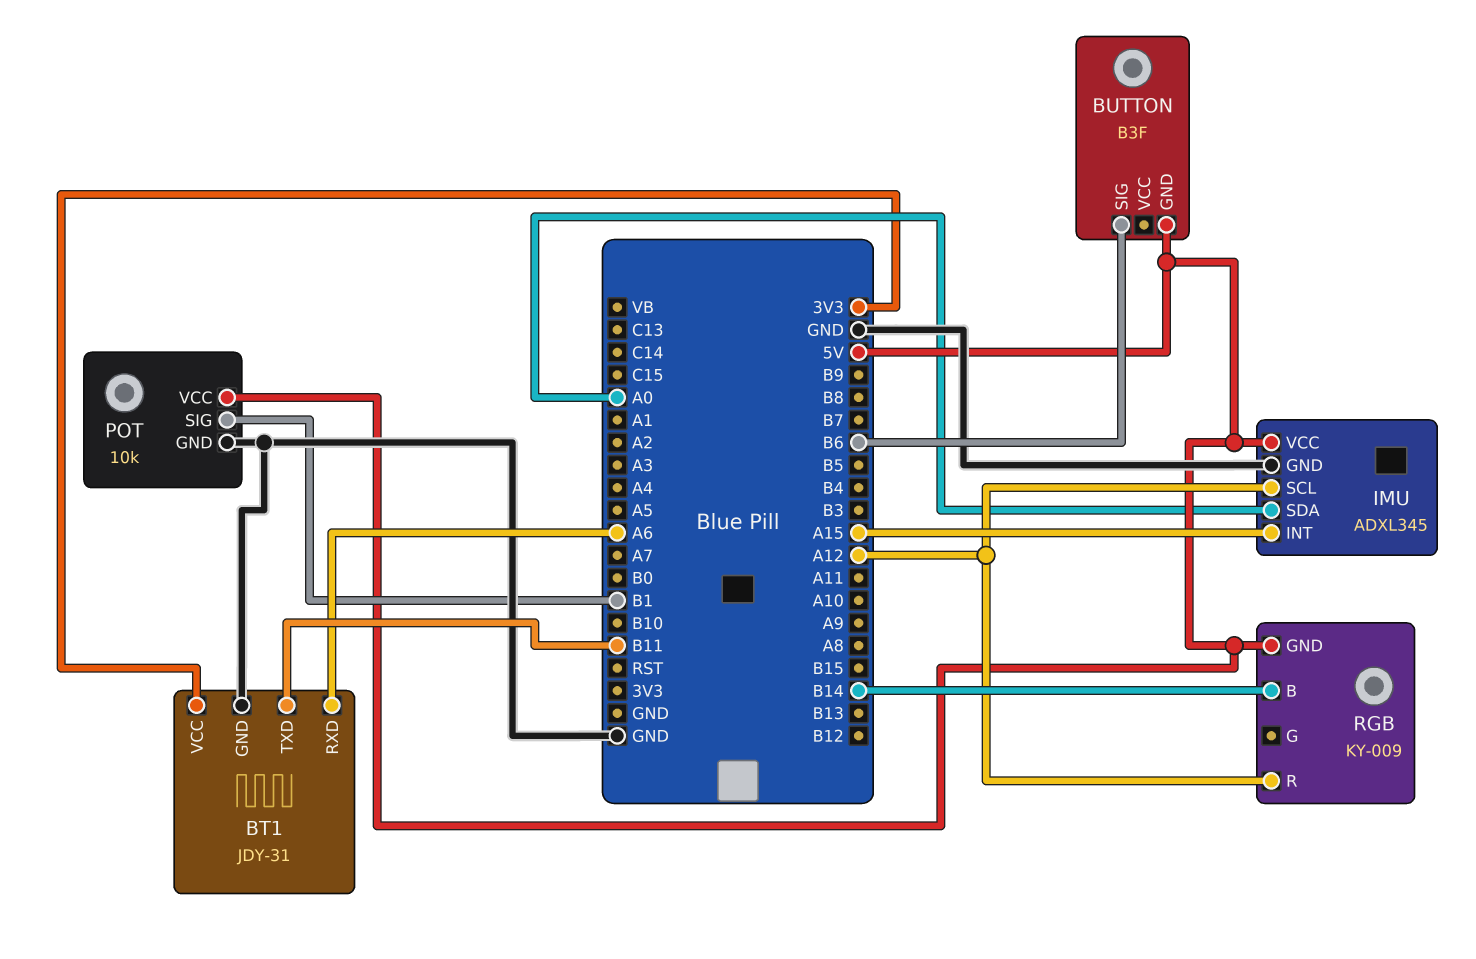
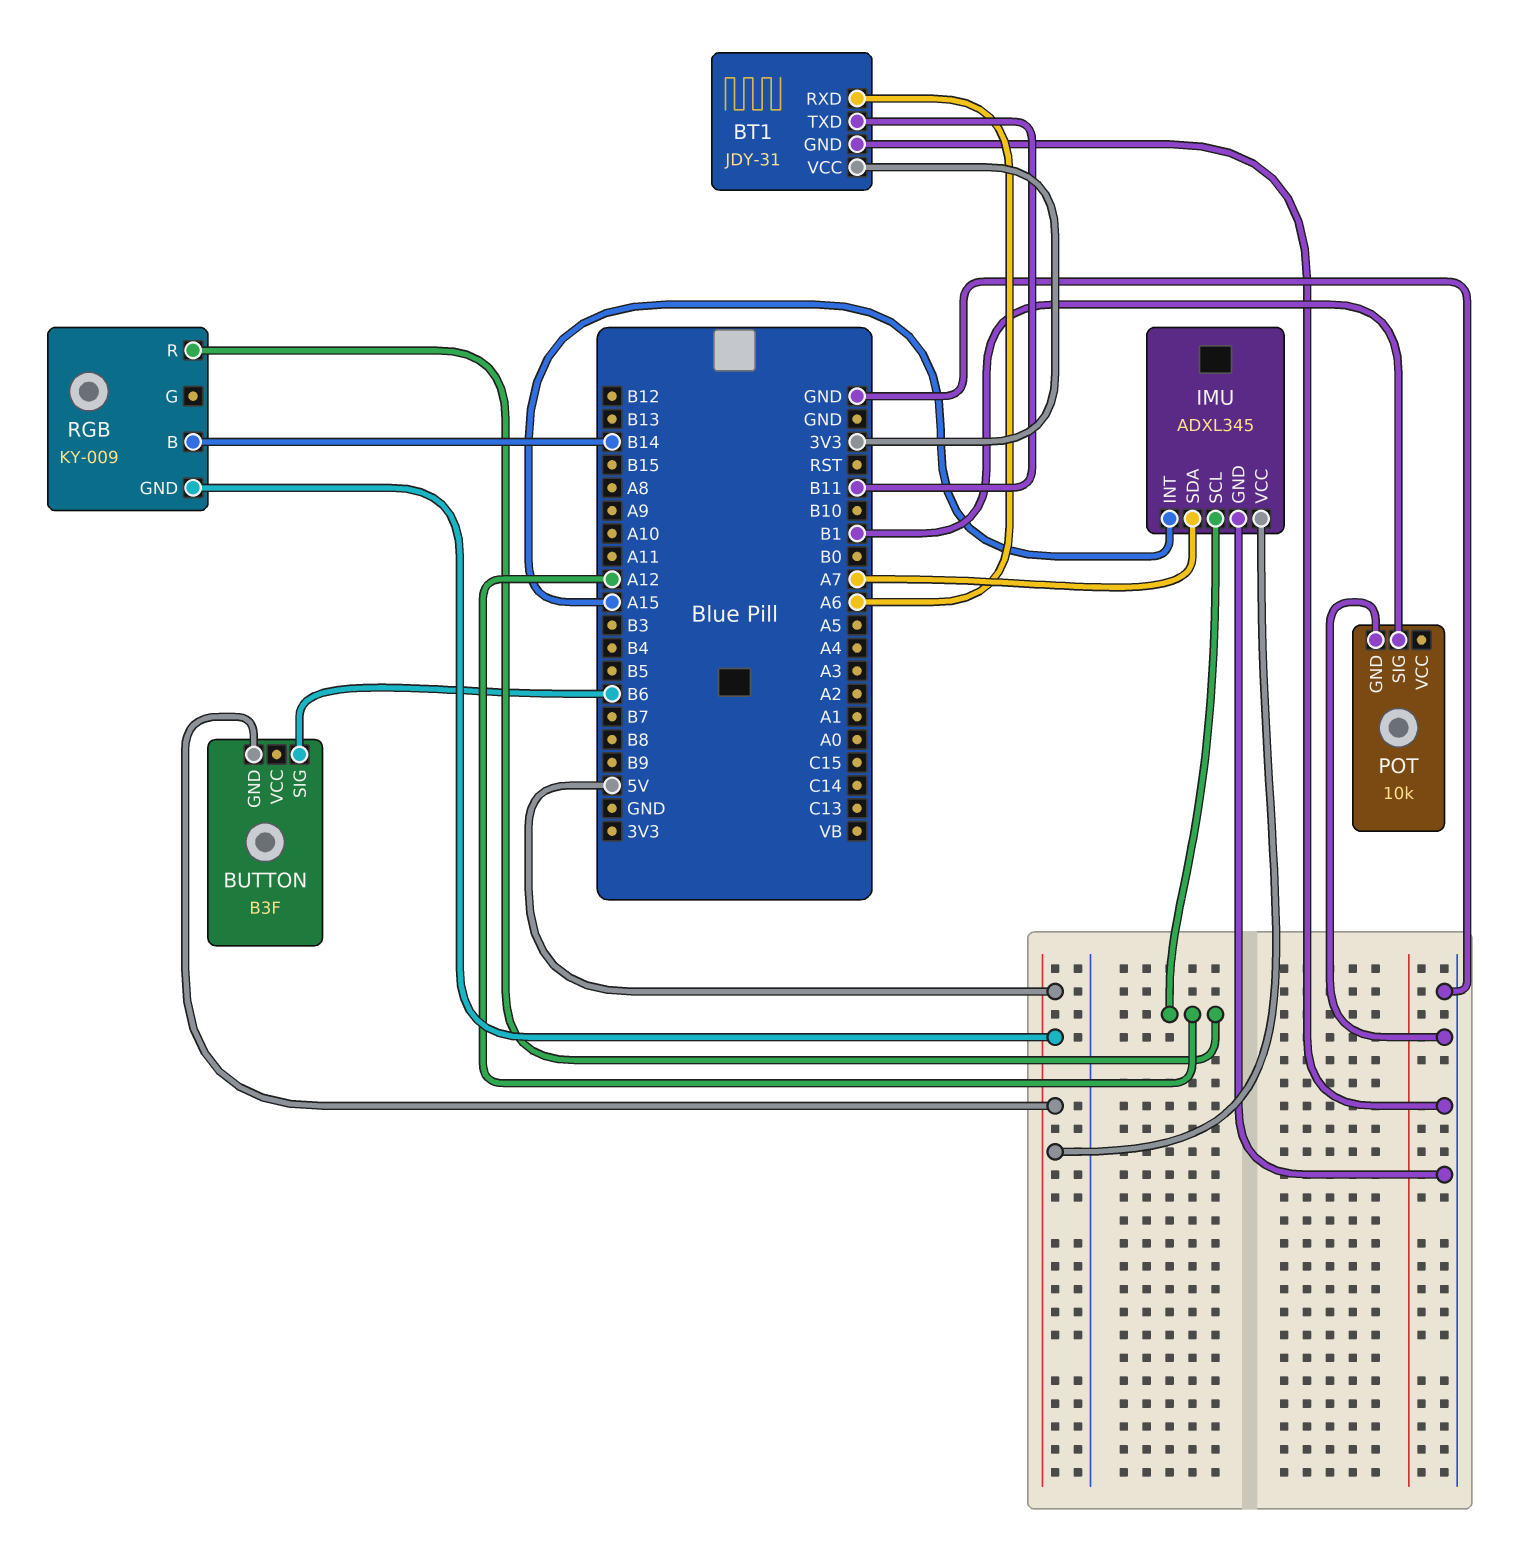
IMU pin SDA: A0 -> A7
POT pin VCC: 5V -> none

